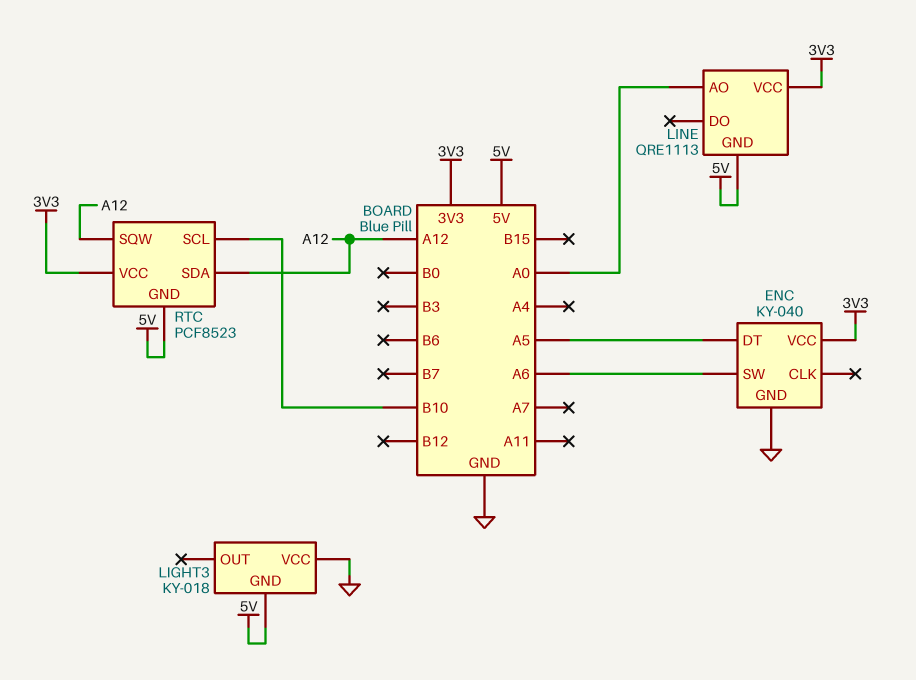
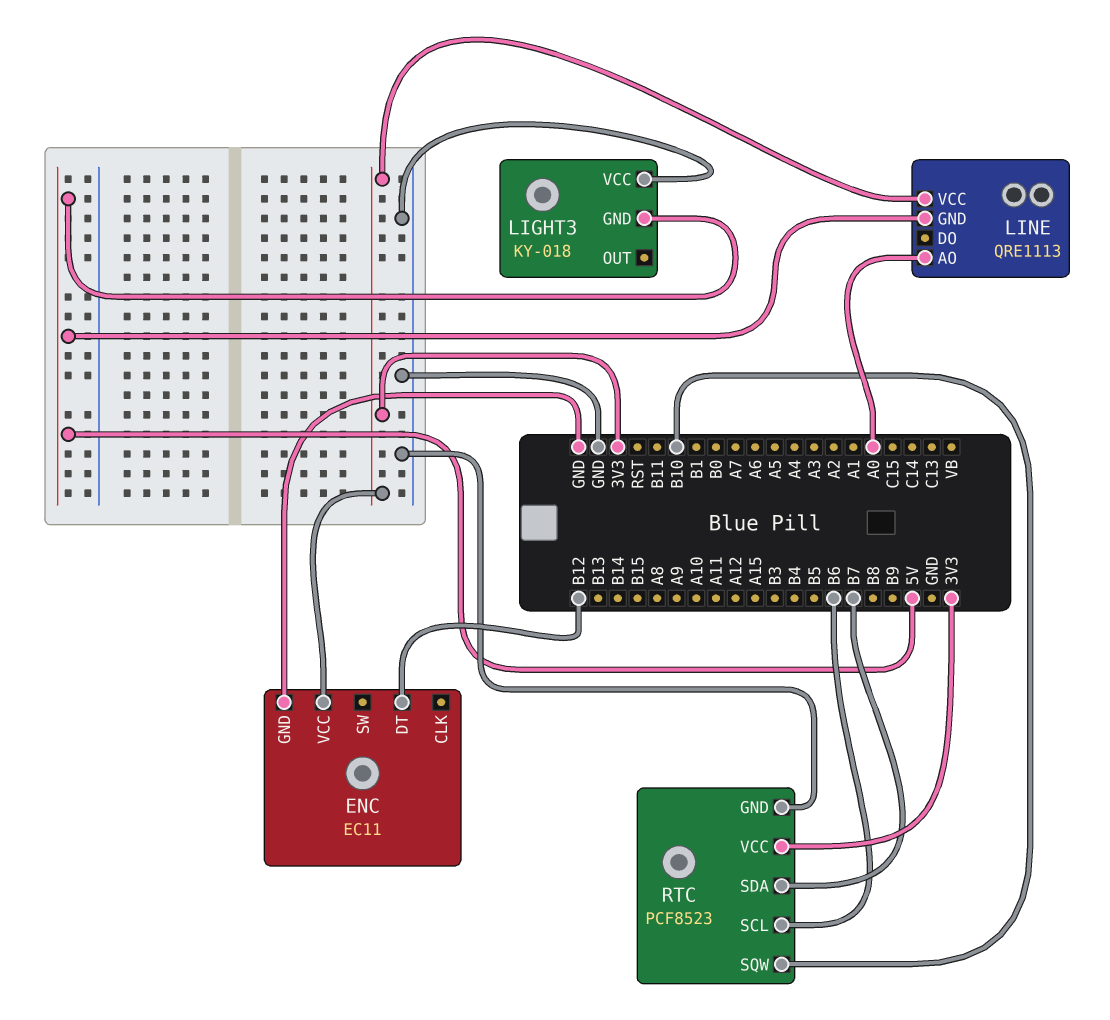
ENC: KY-040 -> EC11
ENC pin DT: A5 -> B12
ENC pin SW: A6 -> none
RTC pin GND: 5V -> GND
RTC pin SCL: B10 -> B6
RTC pin SDA: A12 -> B7
RTC pin SQW: A12 -> B10

